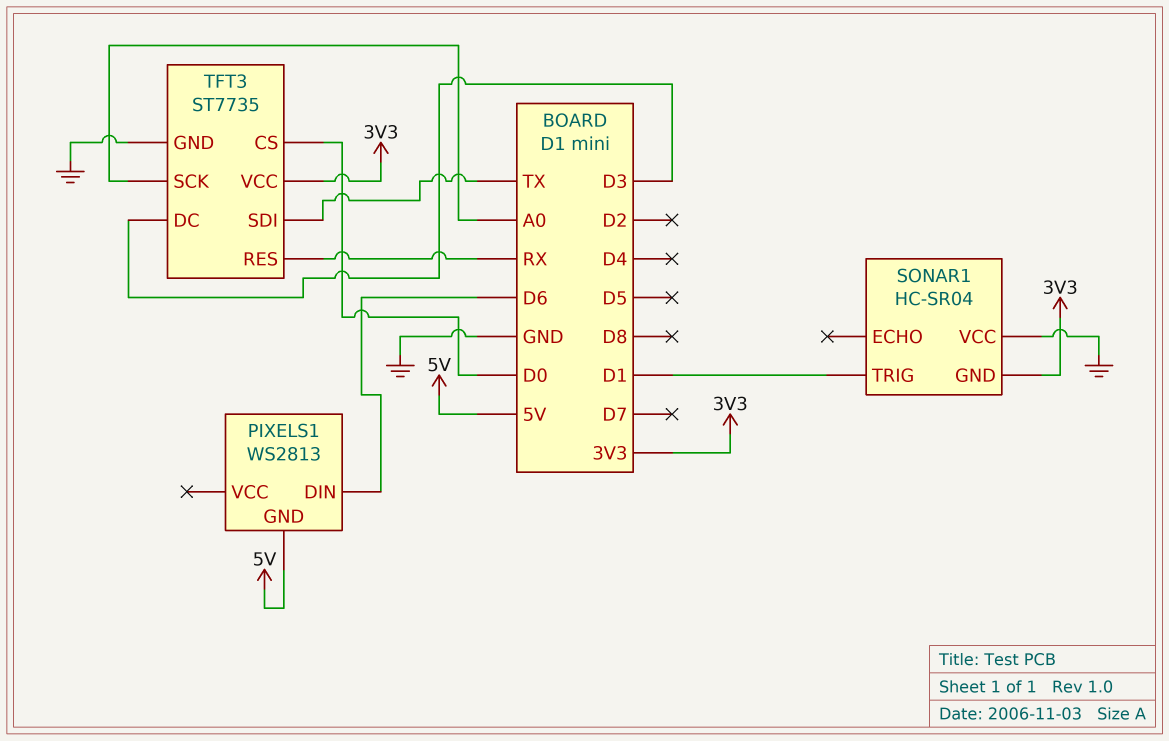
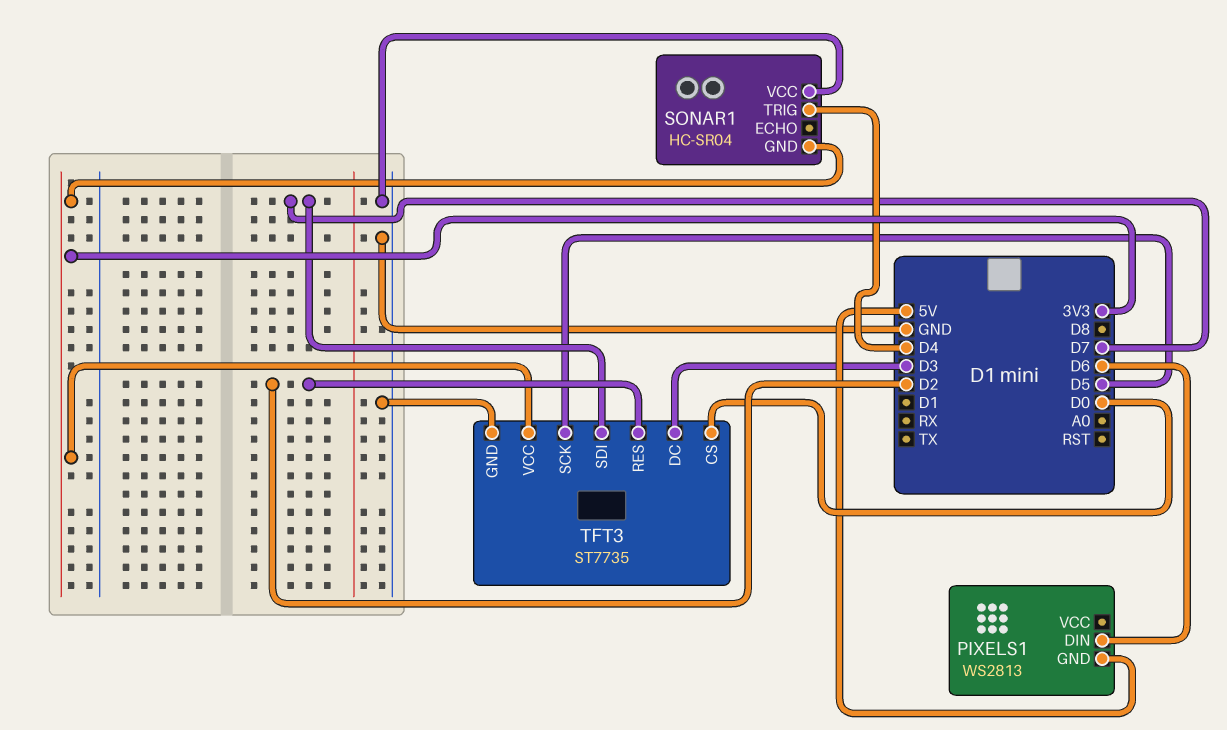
SONAR1 pin TRIG: D1 -> D4
TFT3 pin RES: RX -> D2
TFT3 pin SCK: A0 -> D5
TFT3 pin SDI: TX -> D7

